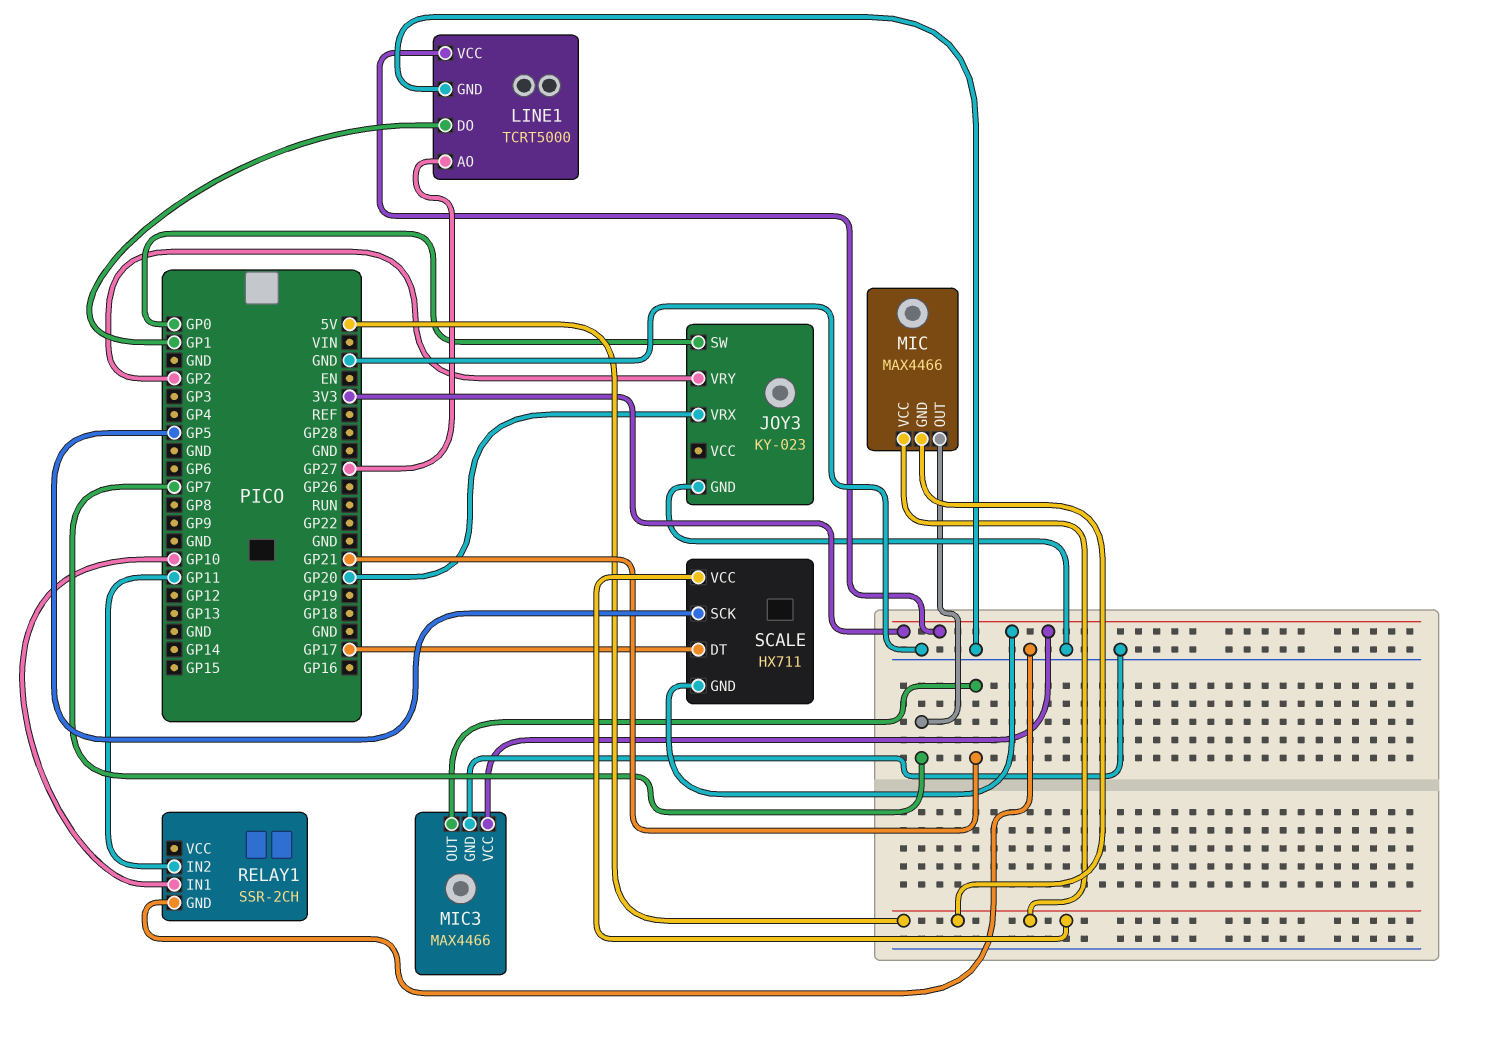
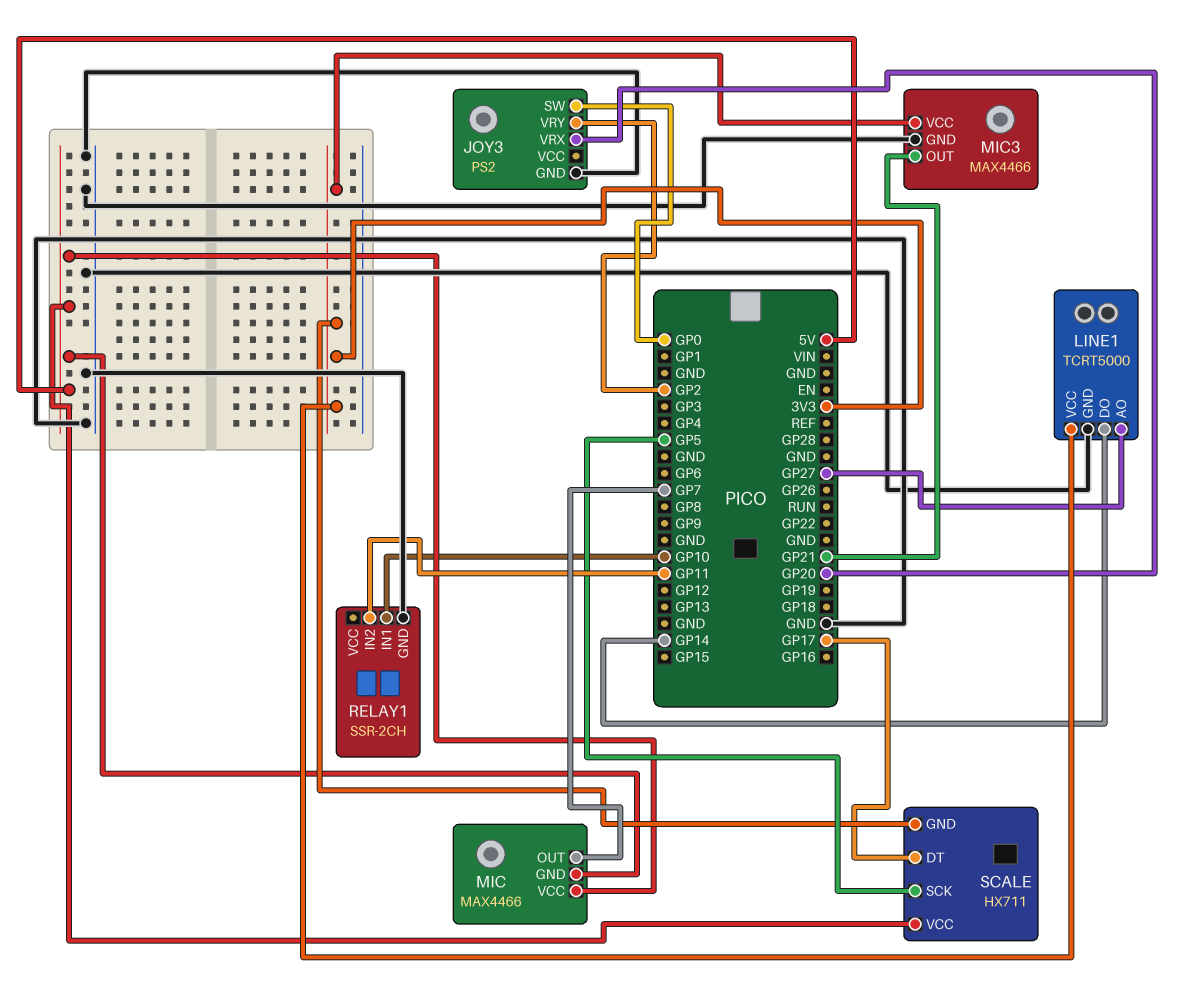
JOY3: KY-023 -> PS2
LINE1 pin DO: GP1 -> GP14

